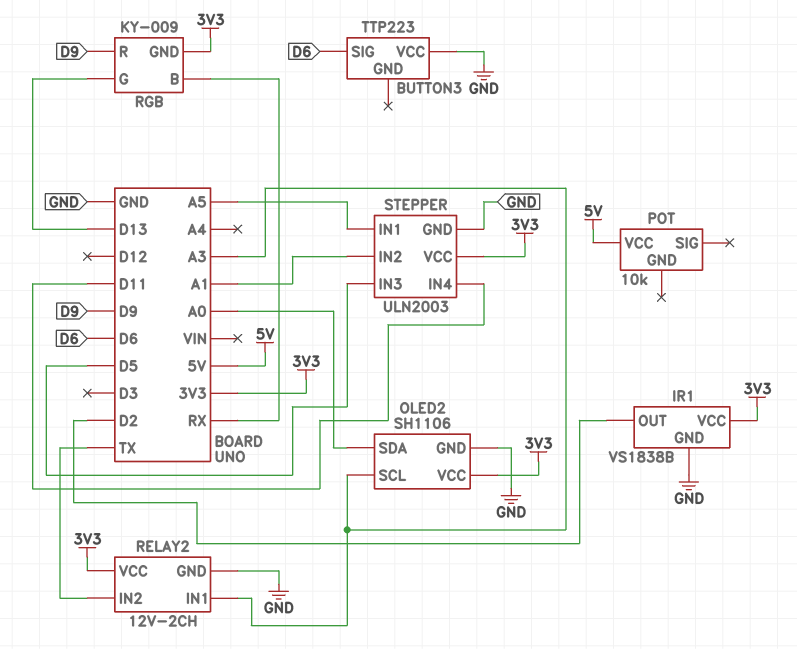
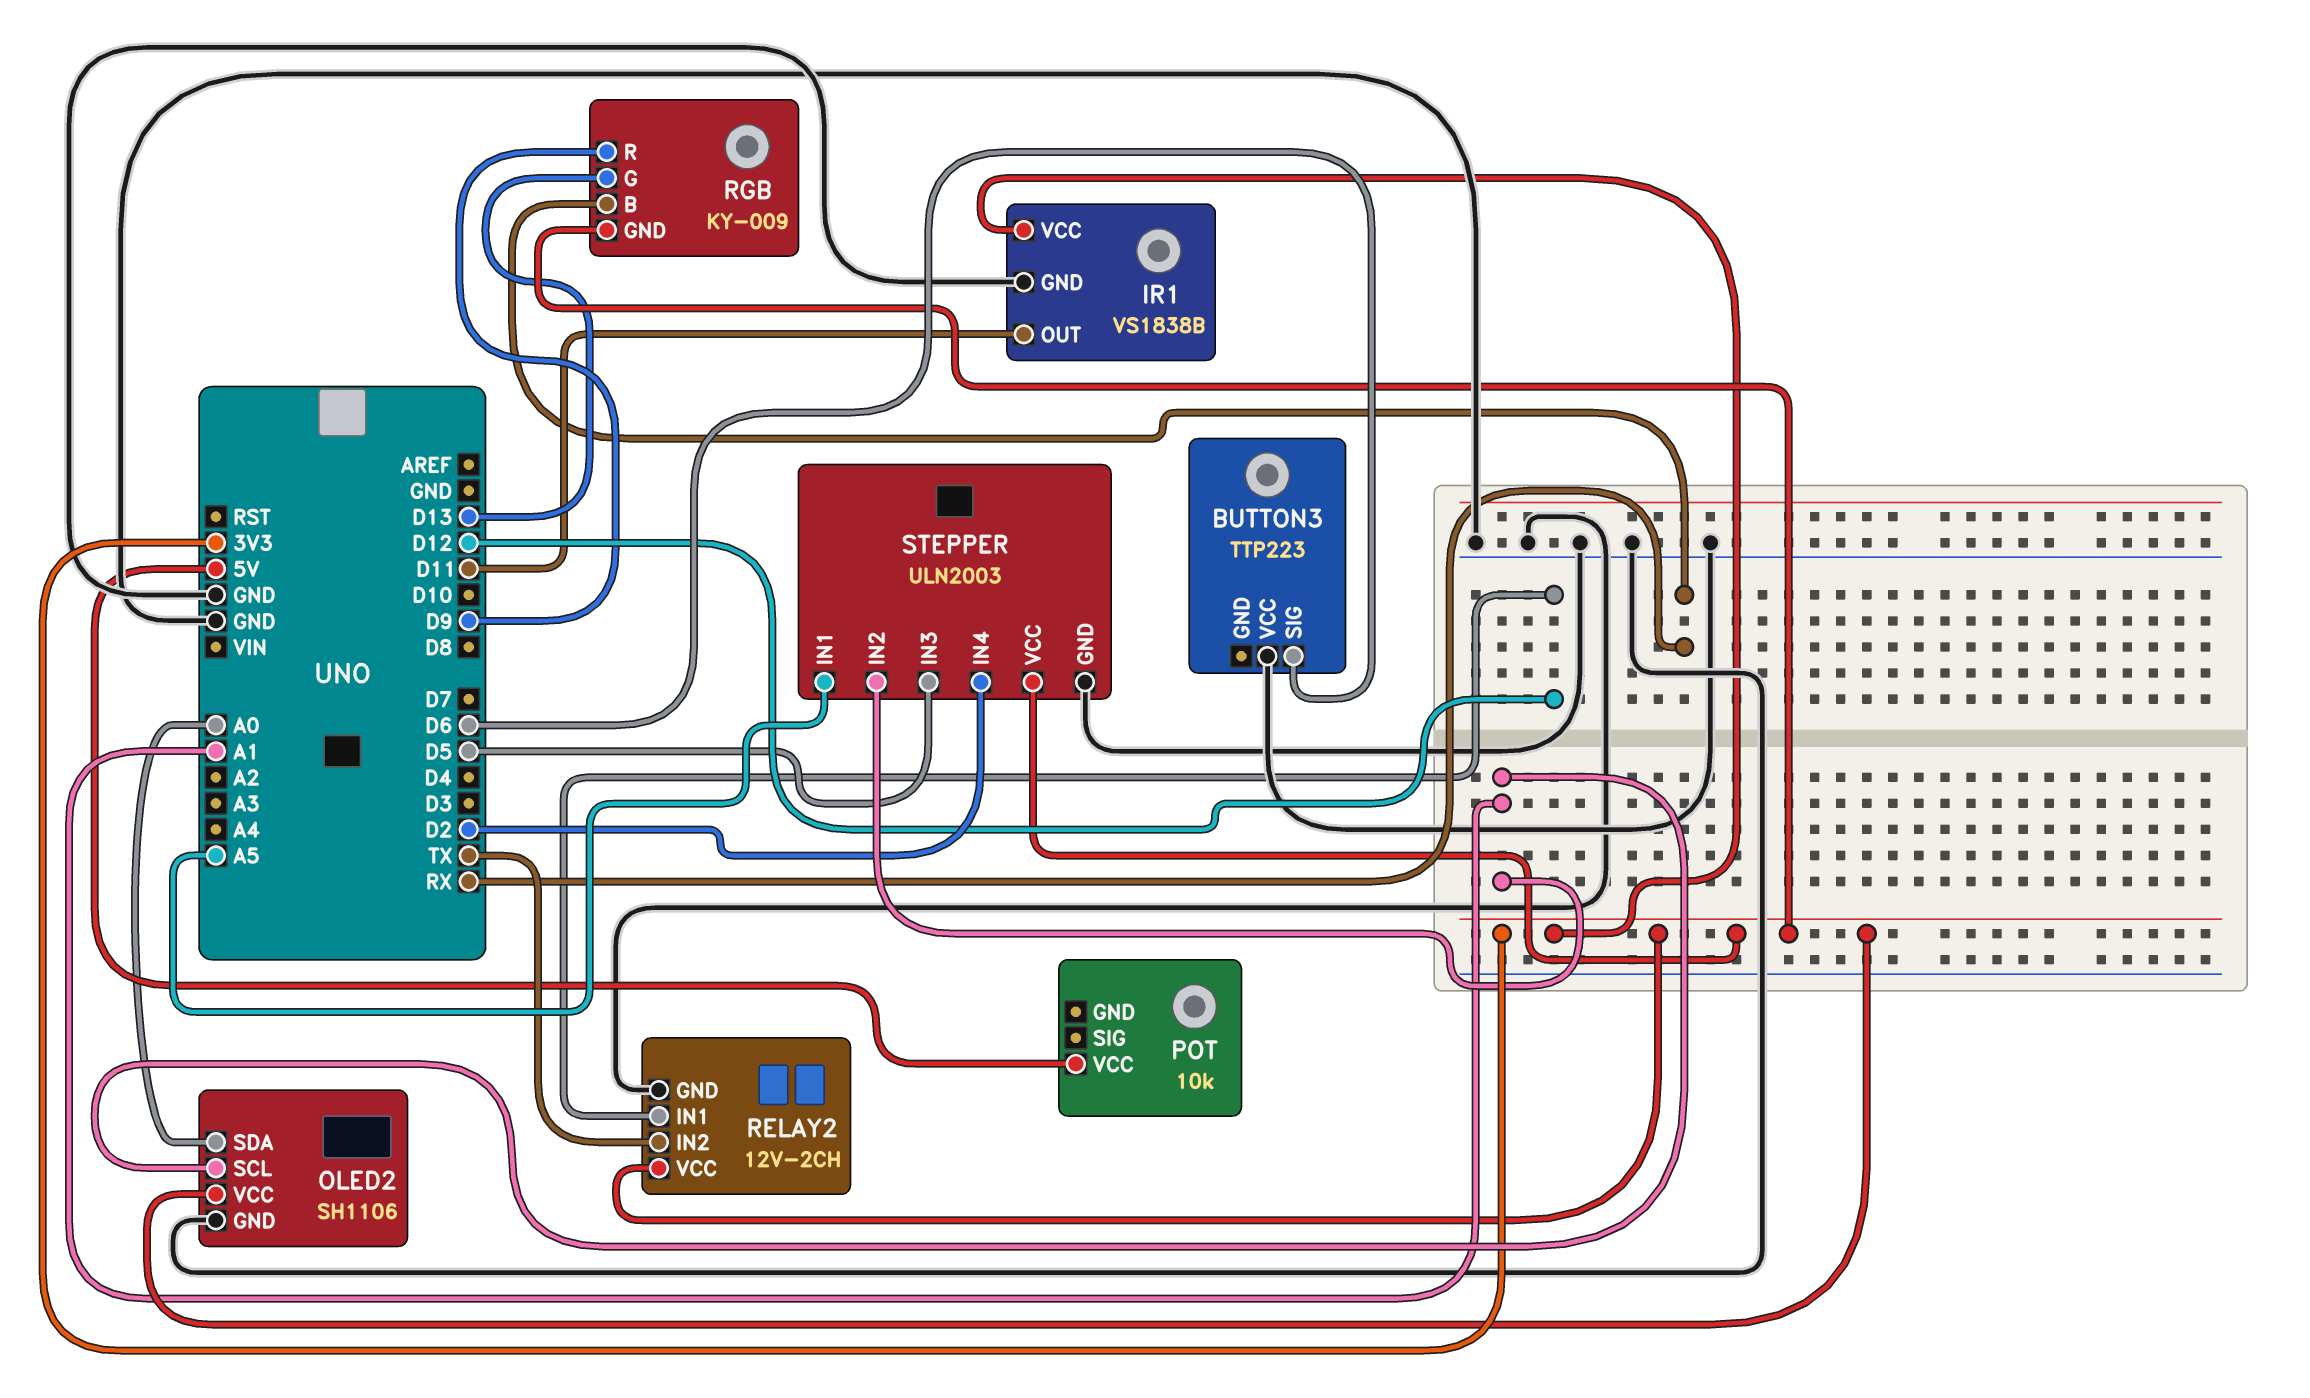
IR1 pin OUT: D2 -> D11
OLED2 pin SCL: A3 -> A1
RELAY2 pin IN1: A3 -> D12
STEPPER pin IN4: D11 -> D2

